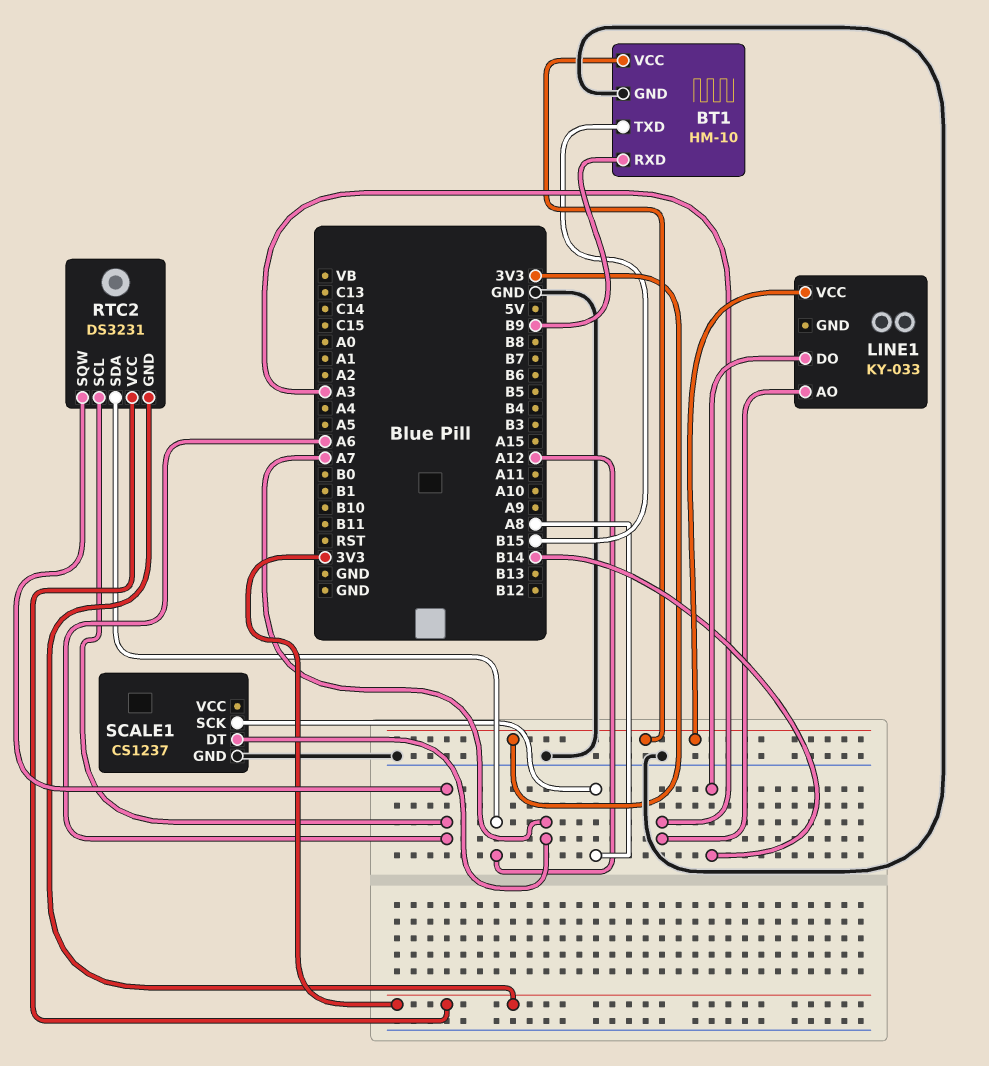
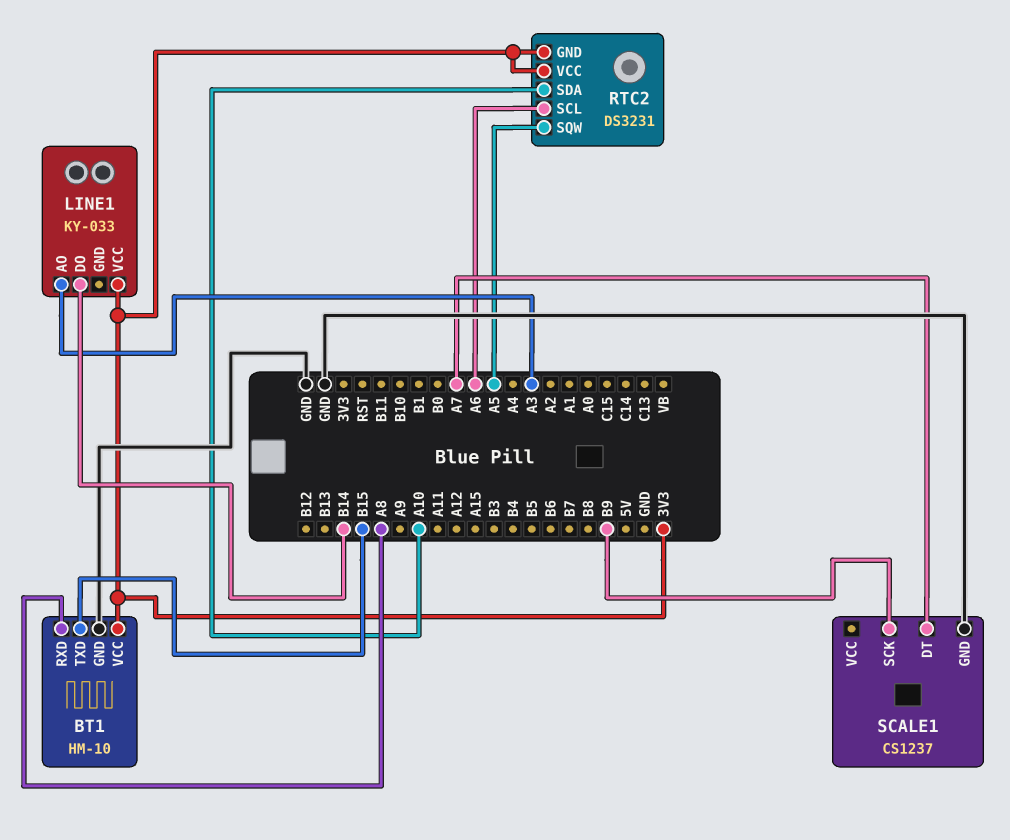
BT1 pin RXD: B9 -> A8
RTC2 pin SDA: A12 -> A10
RTC2 pin SQW: A6 -> A5
SCALE1 pin SCK: A8 -> B9

